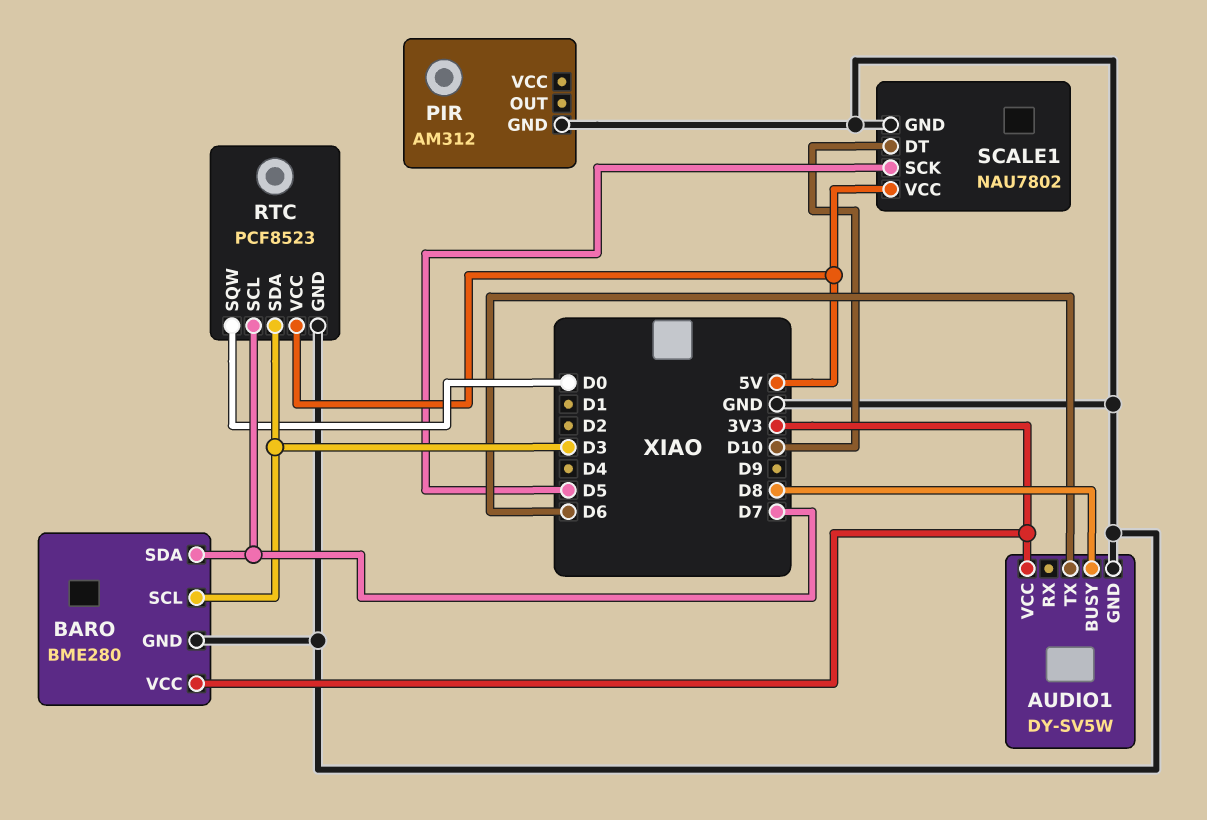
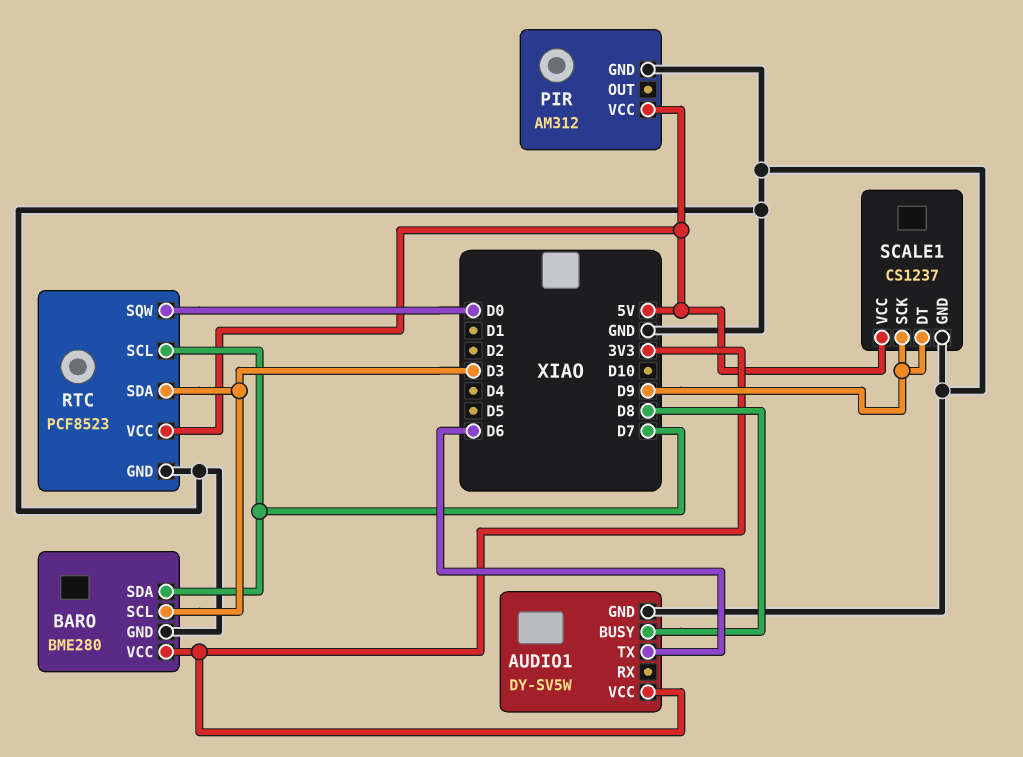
PIR pin VCC: none -> 5V
SCALE1: NAU7802 -> CS1237
SCALE1 pin DT: D10 -> D9
SCALE1 pin SCK: D5 -> D9

